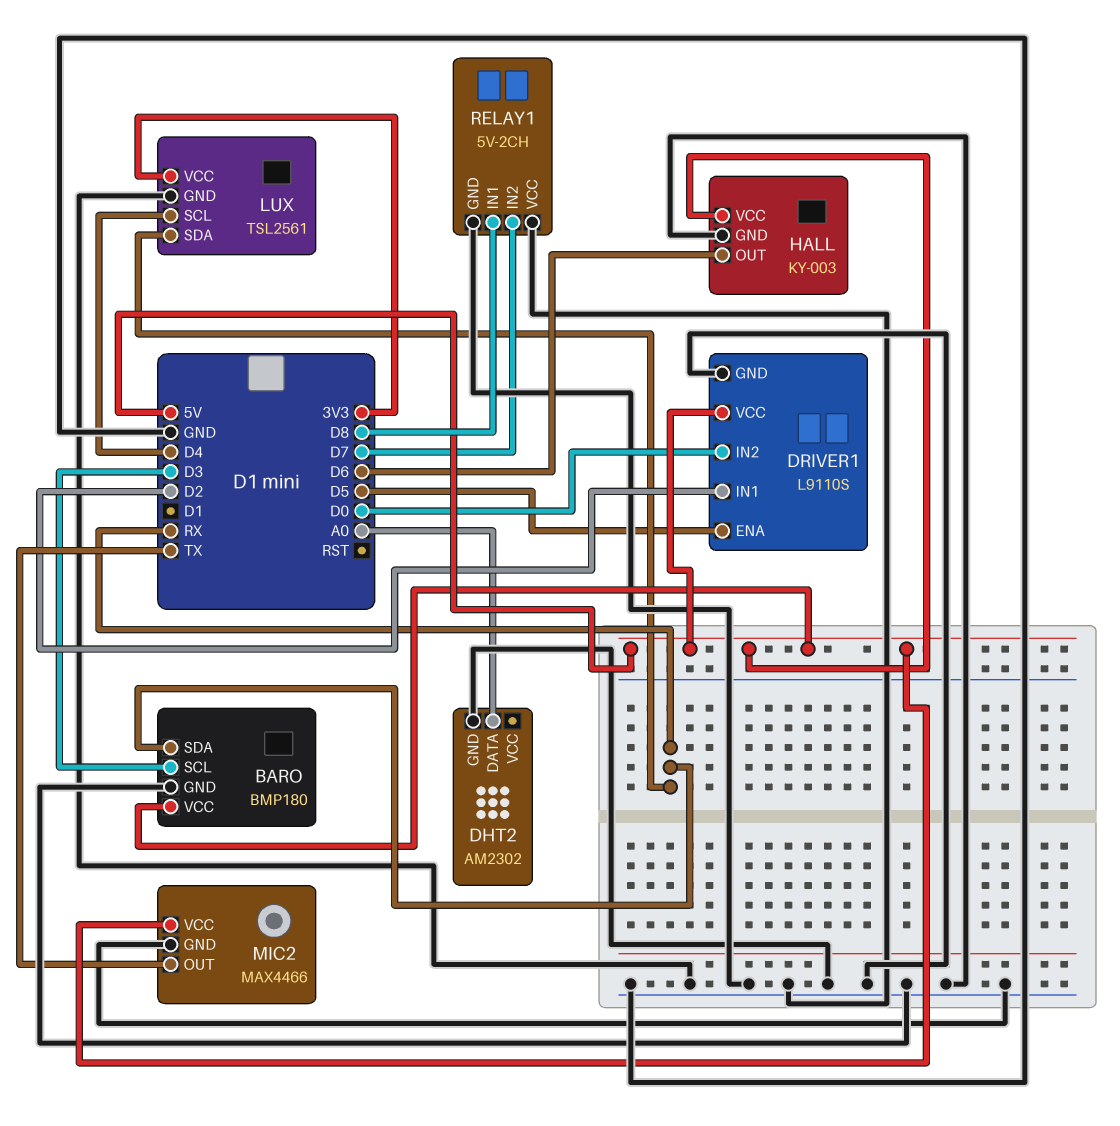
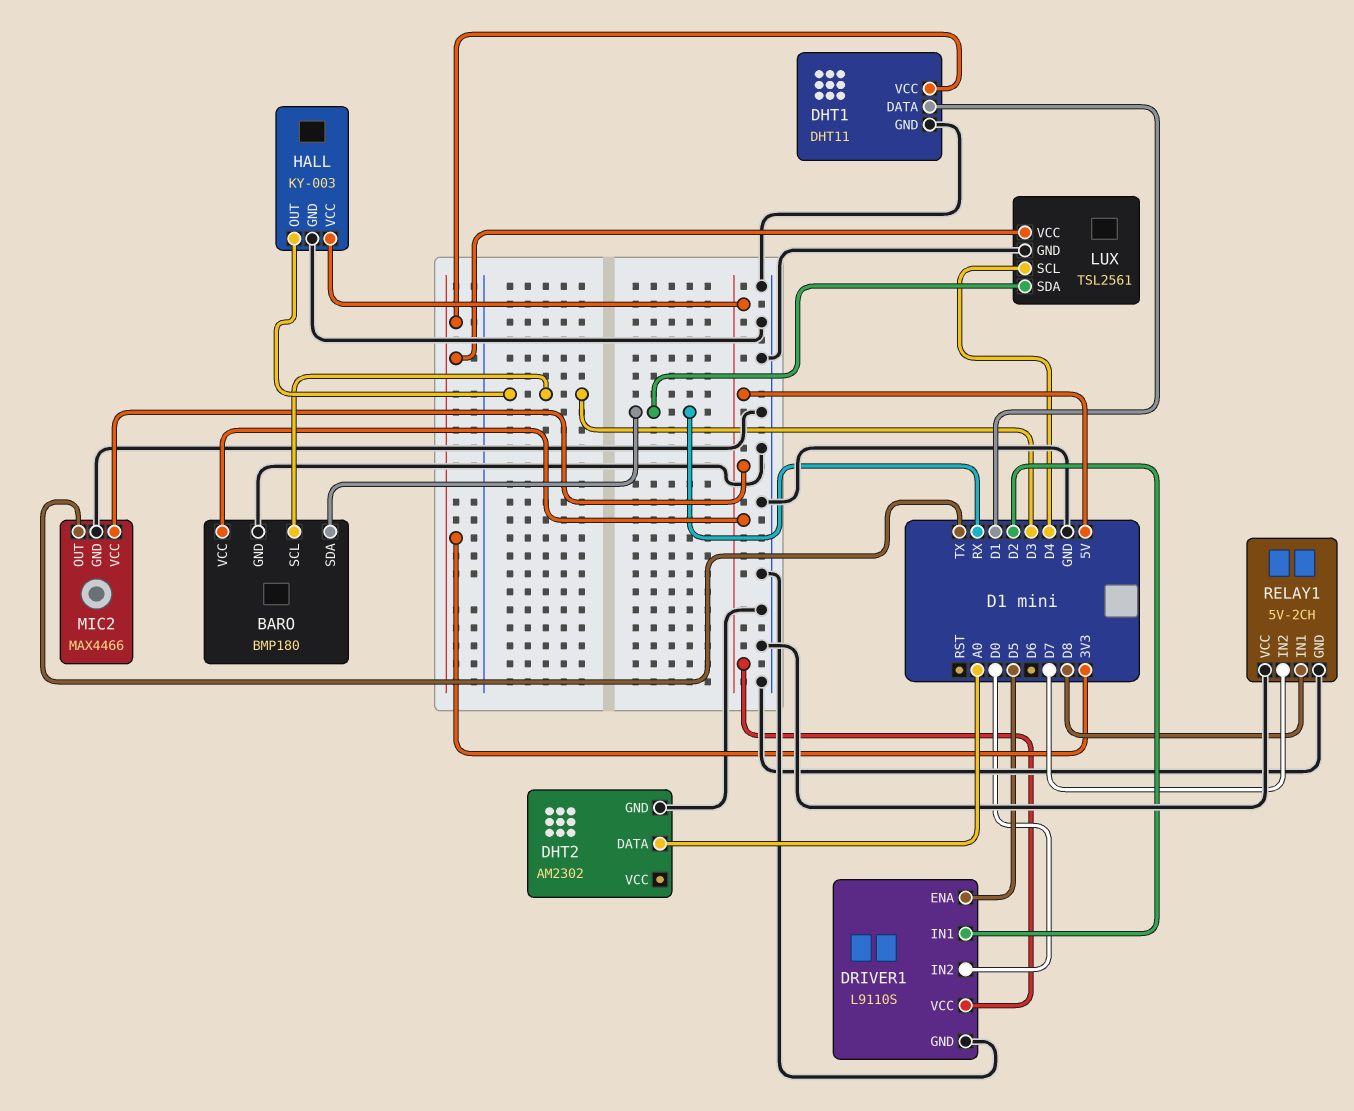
DHT1: none -> DHT11
DHT1 pin DATA: none -> D1
DHT1 pin GND: none -> GND
DHT1 pin VCC: none -> 3V3
HALL pin OUT: D6 -> D3

